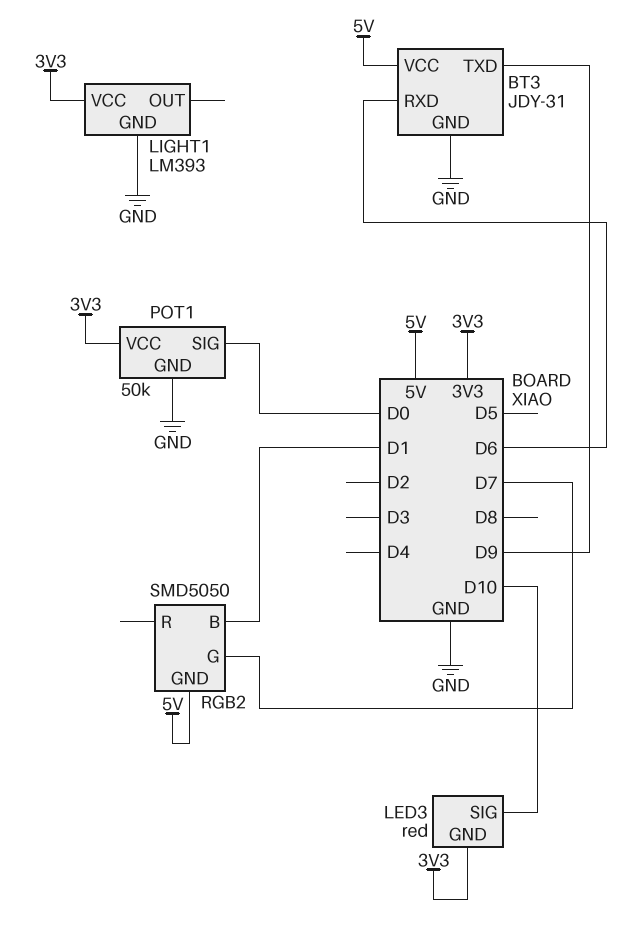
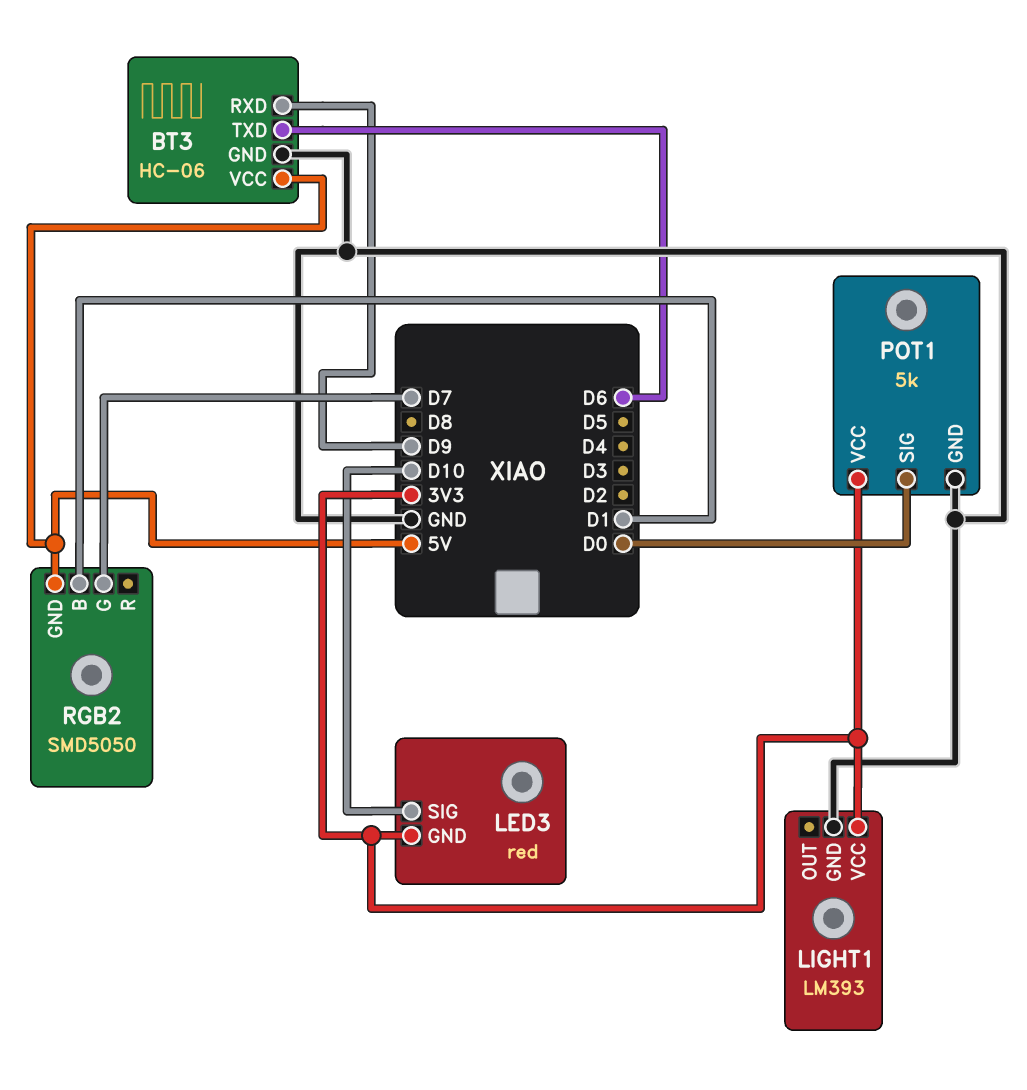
BT3: JDY-31 -> HC-06
BT3 pin RXD: D6 -> D9
BT3 pin TXD: D9 -> D6
POT1: 50k -> 5k

